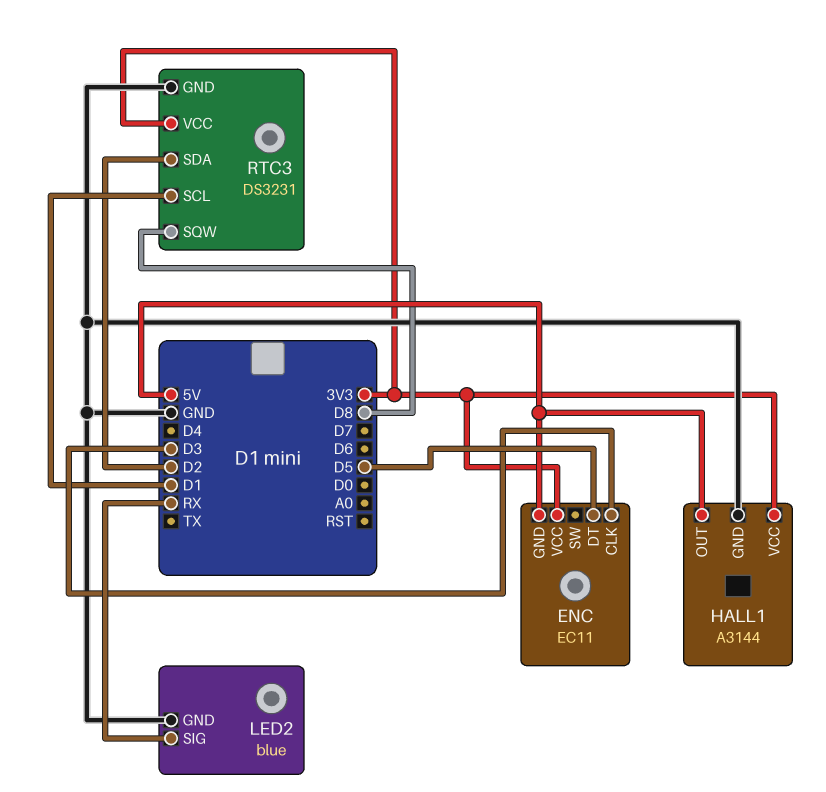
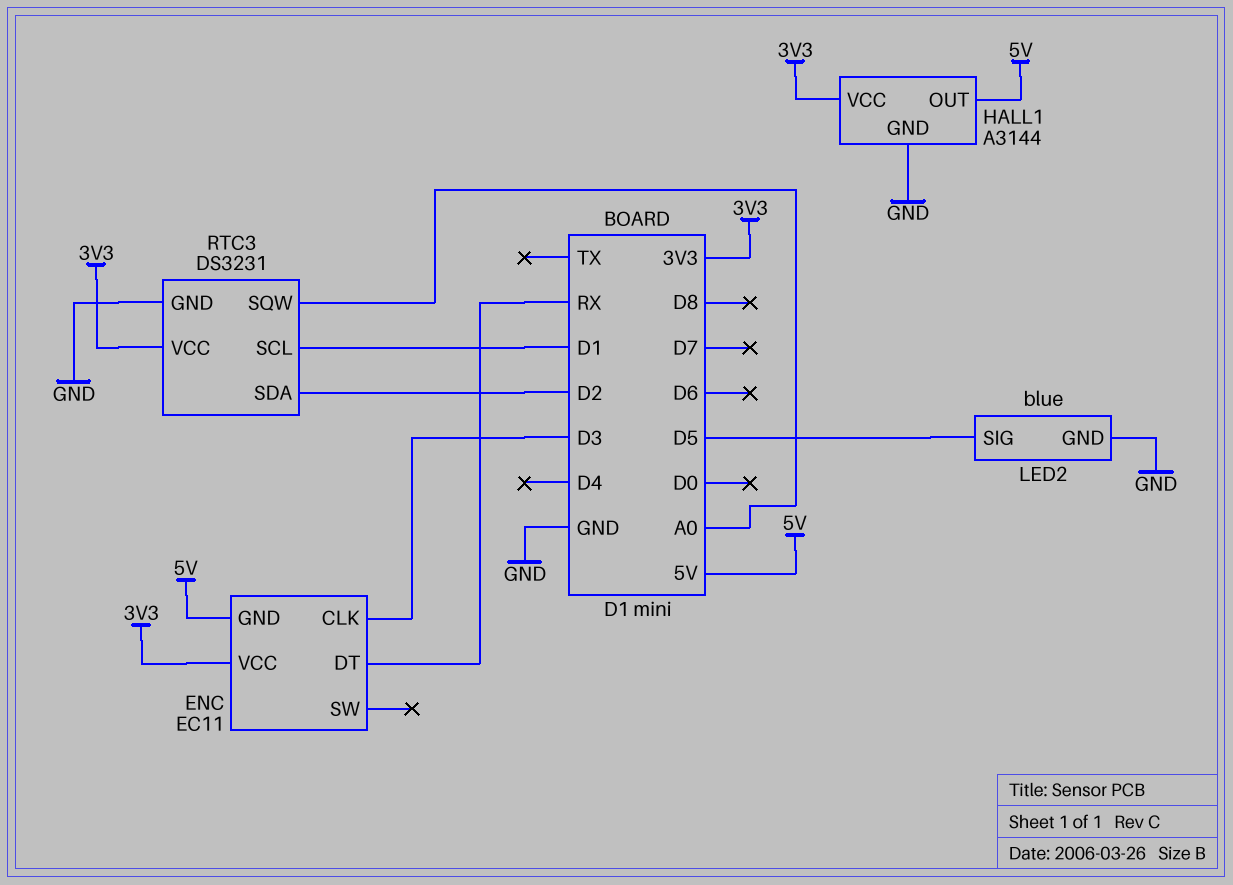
ENC pin DT: D5 -> RX
LED2 pin SIG: RX -> D5
RTC3 pin SQW: D8 -> A0

